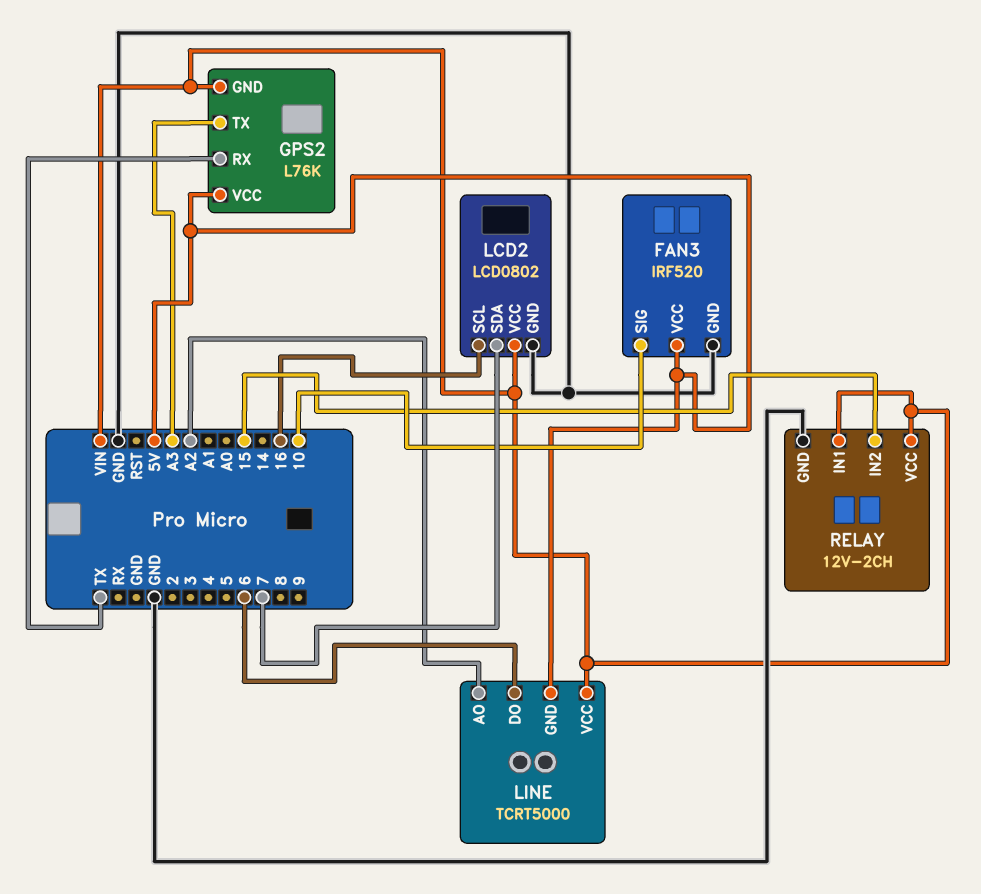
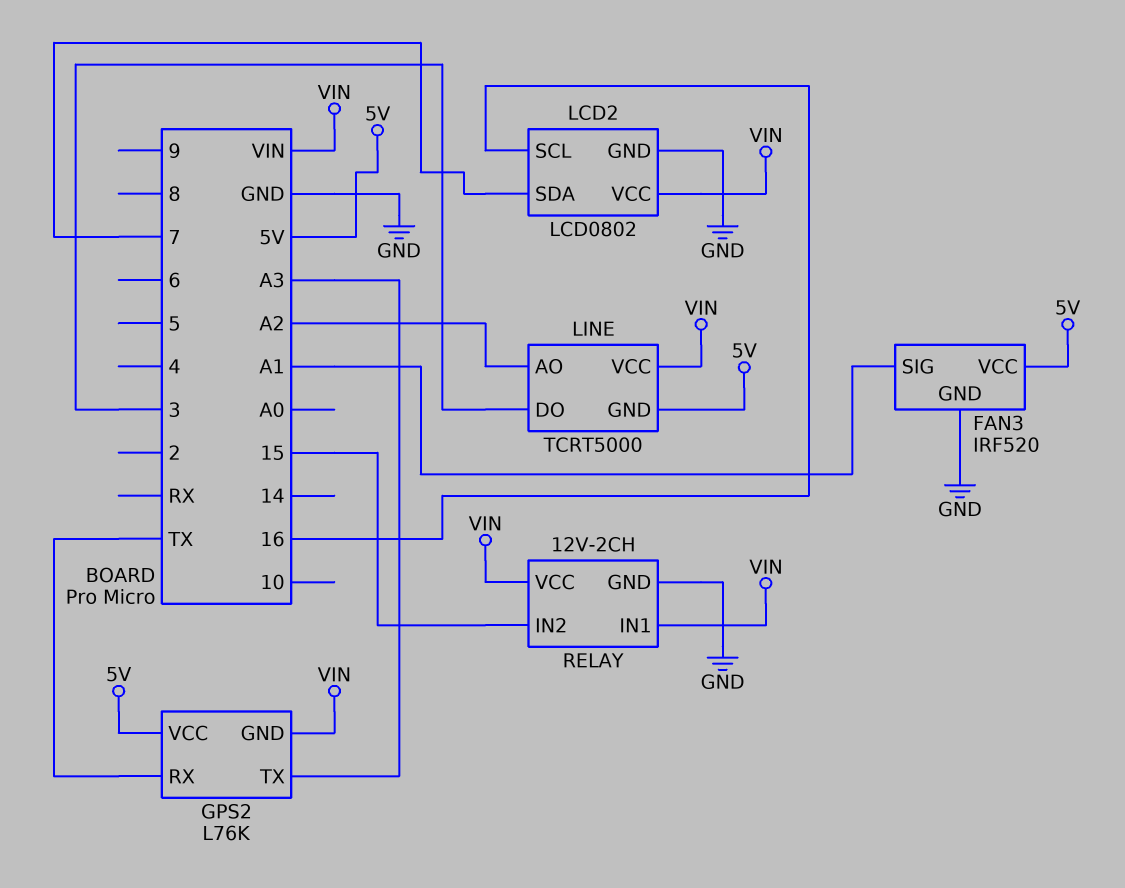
FAN3 pin SIG: 10 -> A1
LINE pin DO: 6 -> 3

